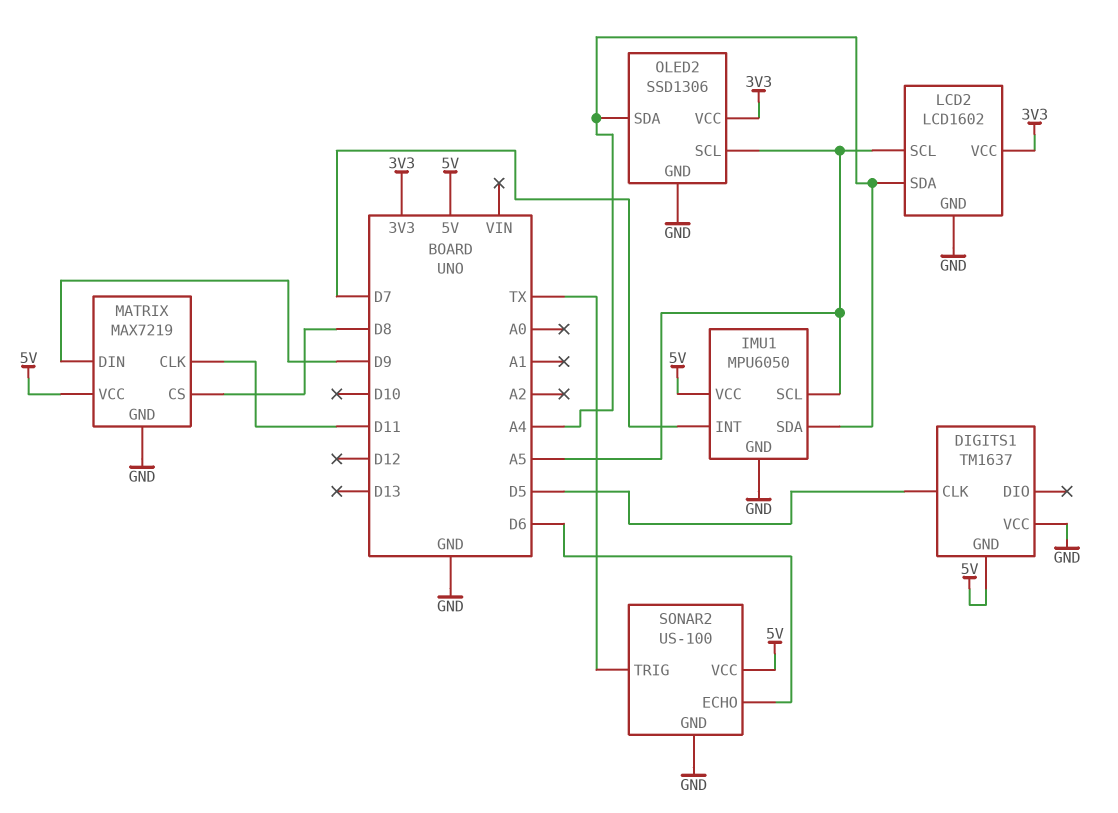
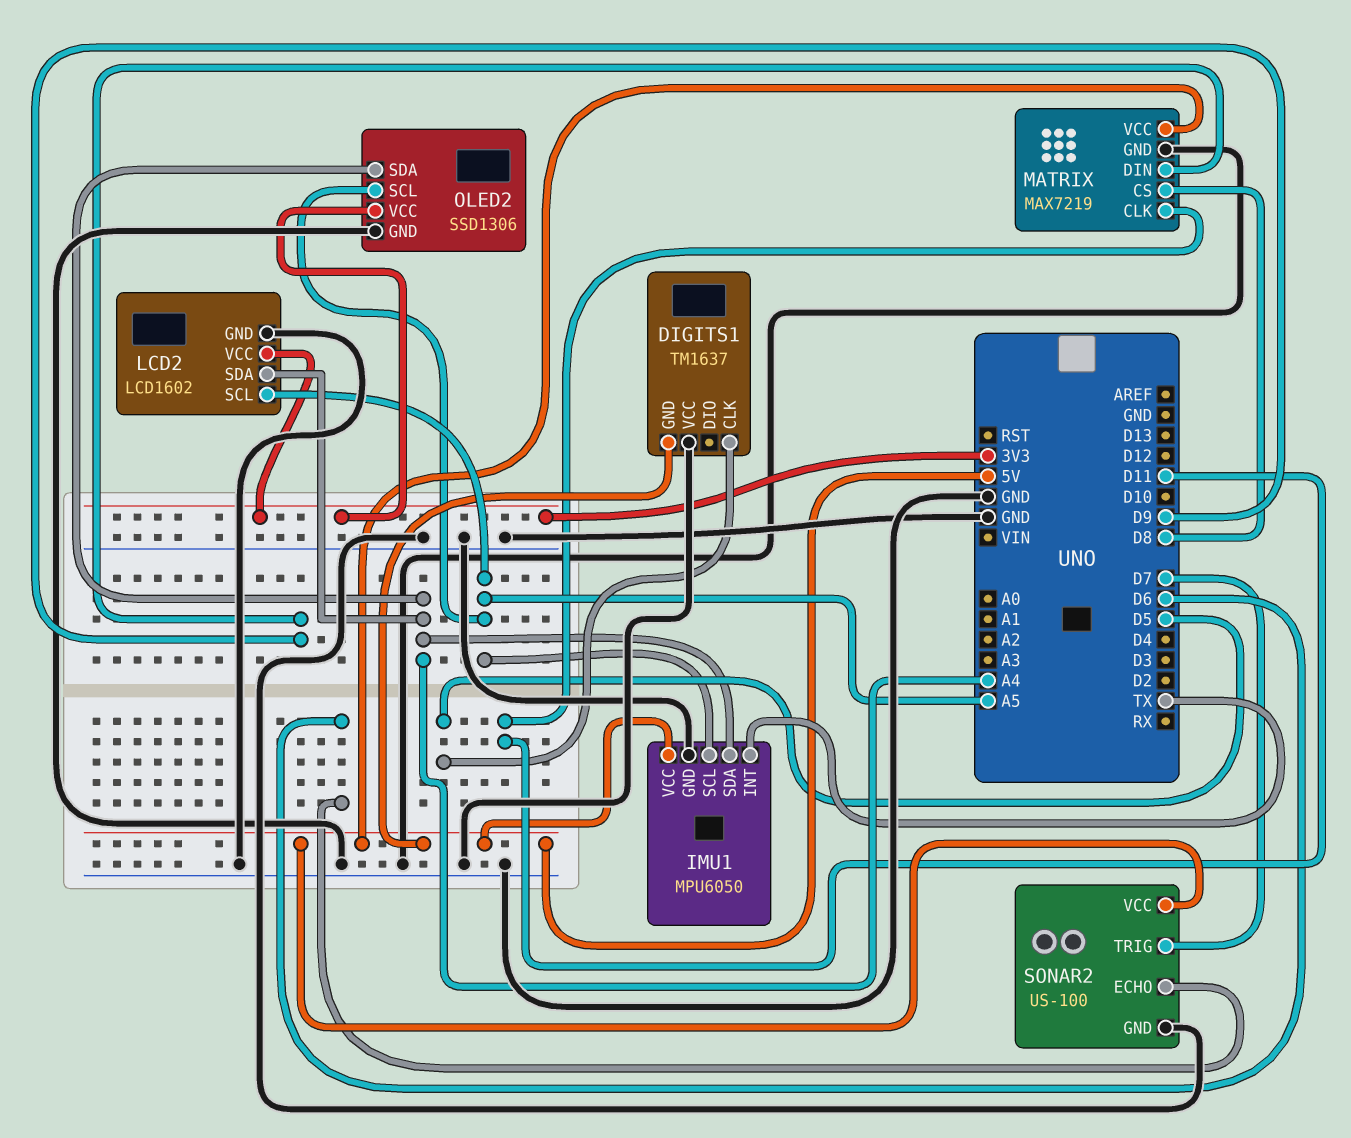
IMU1 pin INT: D7 -> TX
SONAR2 pin TRIG: TX -> D7

